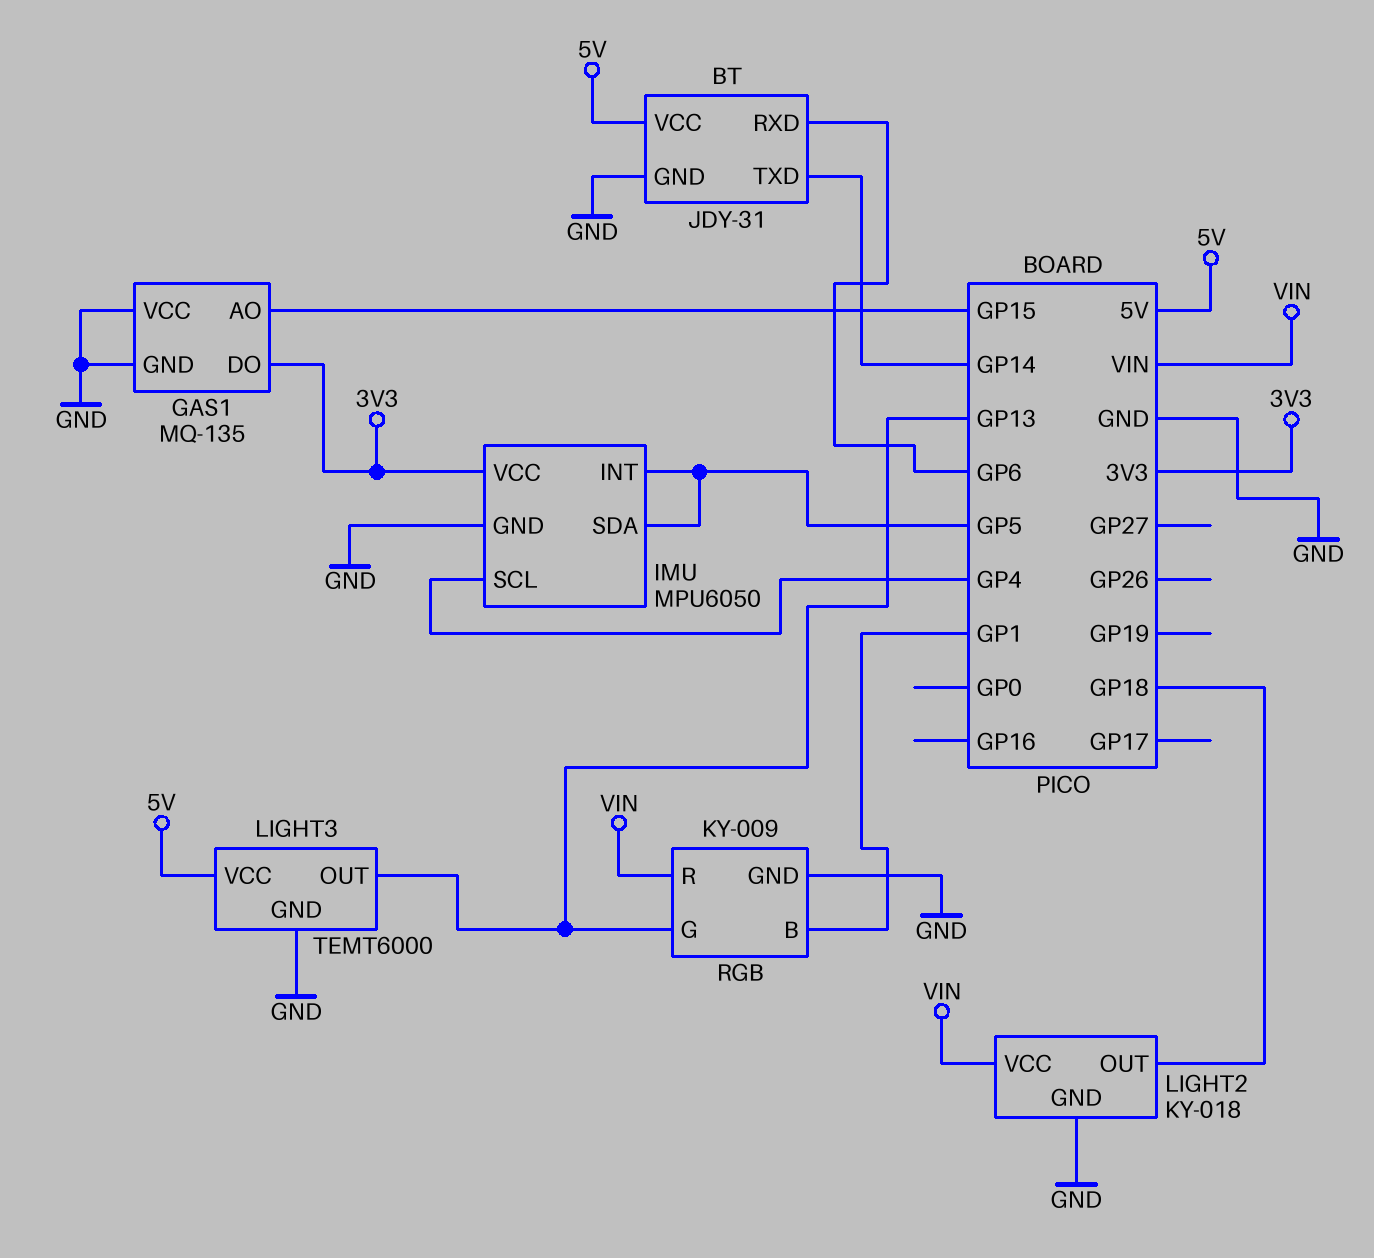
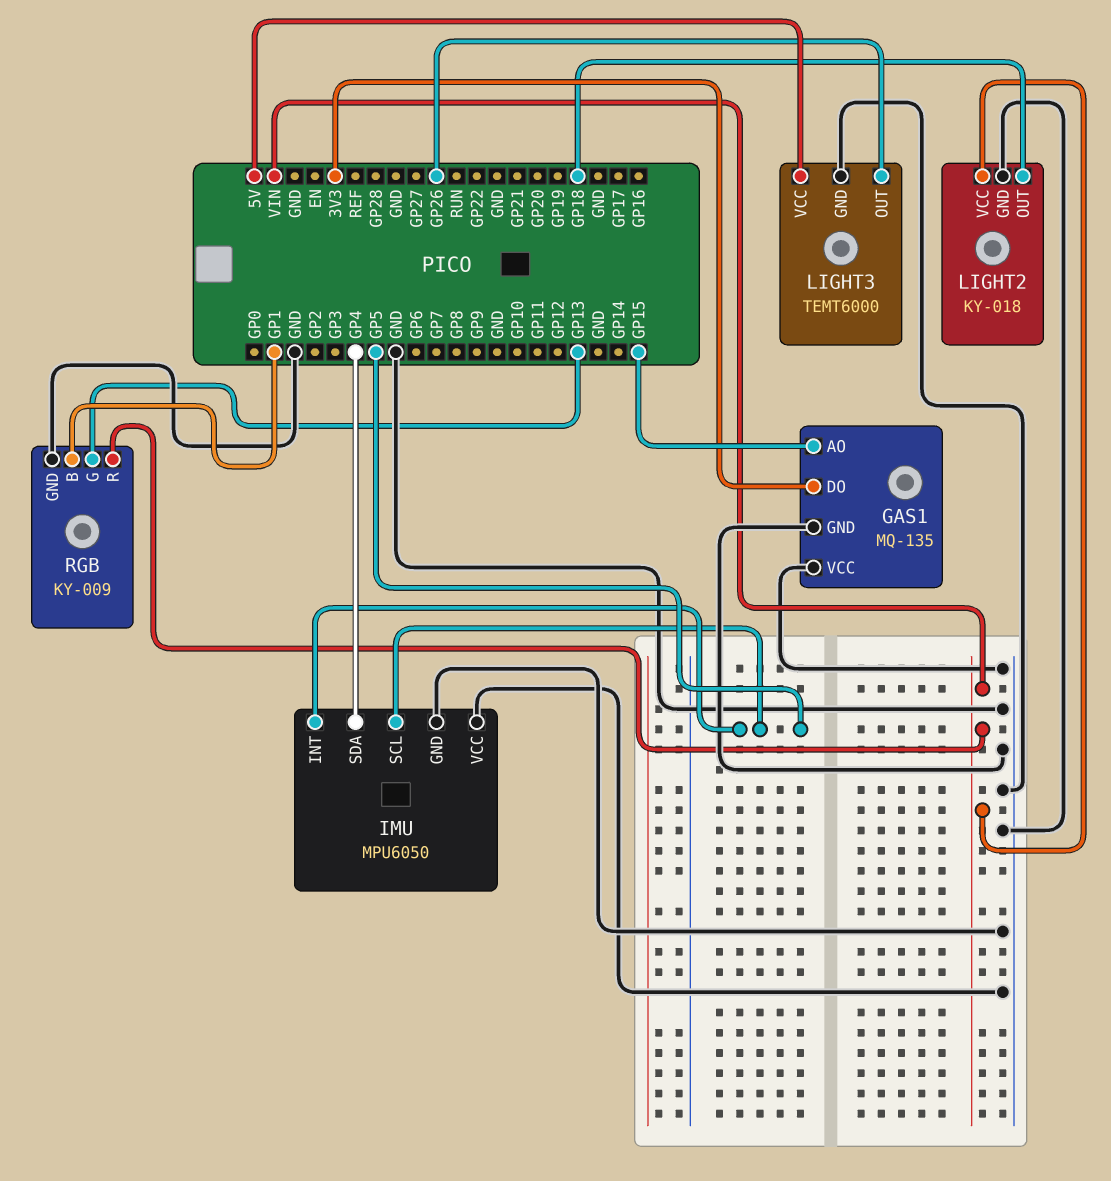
BT: JDY-31 -> none
BT pin GND: GND -> none
BT pin RXD: GP6 -> none
BT pin TXD: GP14 -> none
BT pin VCC: 5V -> none
IMU pin SCL: GP4 -> GP5
IMU pin SDA: GP5 -> GP4
IMU pin VCC: 3V3 -> GND
LIGHT3 pin OUT: GP13 -> GP26

